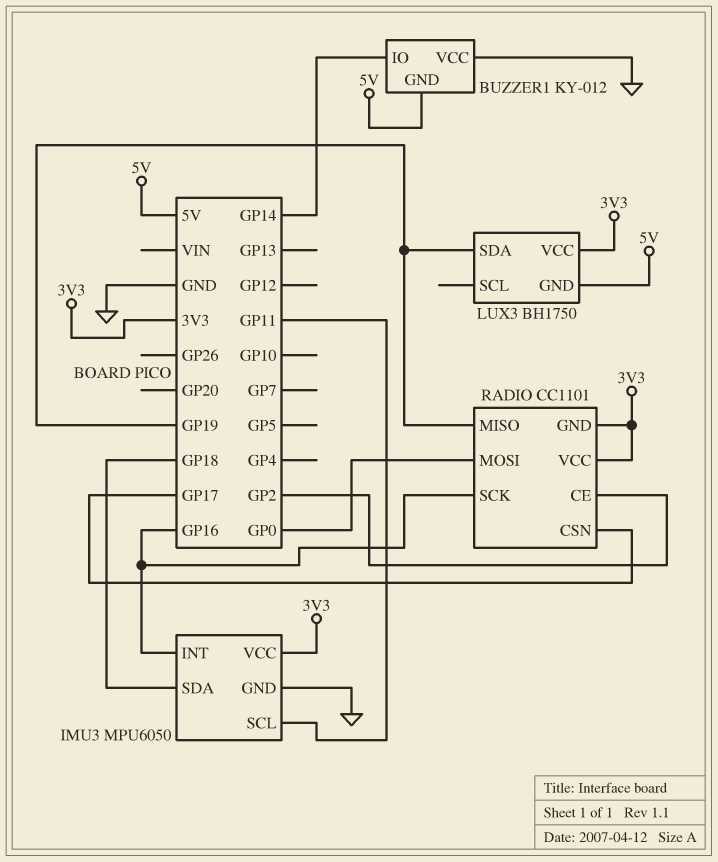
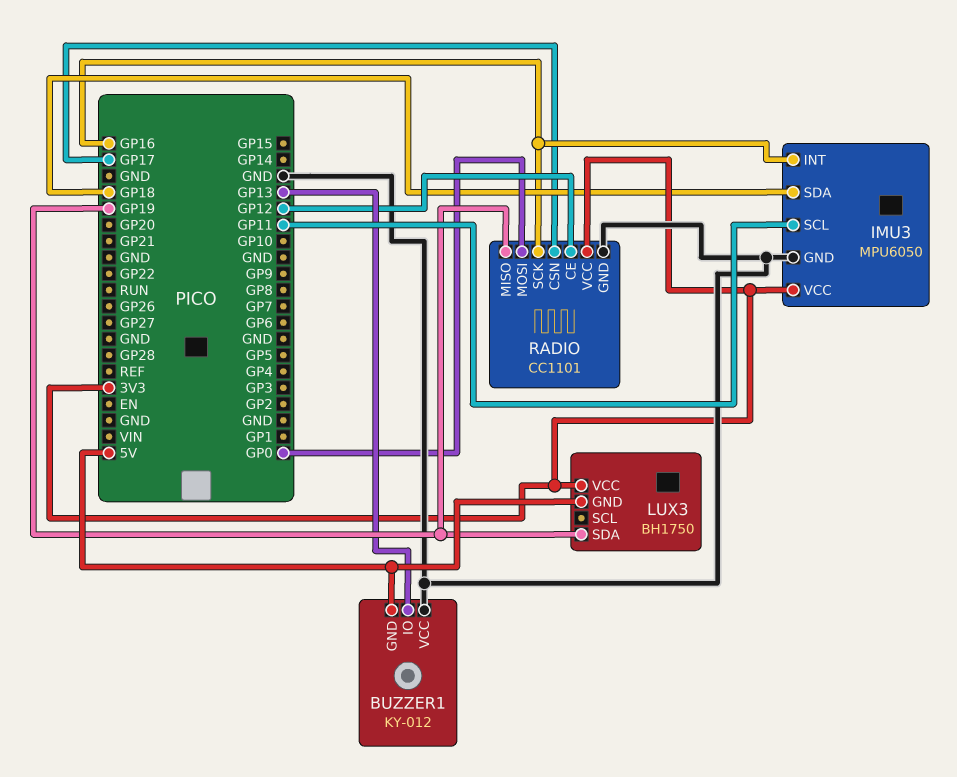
BUZZER1 pin IO: GP14 -> GP13
RADIO pin CE: GP2 -> GP12
RADIO pin GND: 3V3 -> GND

